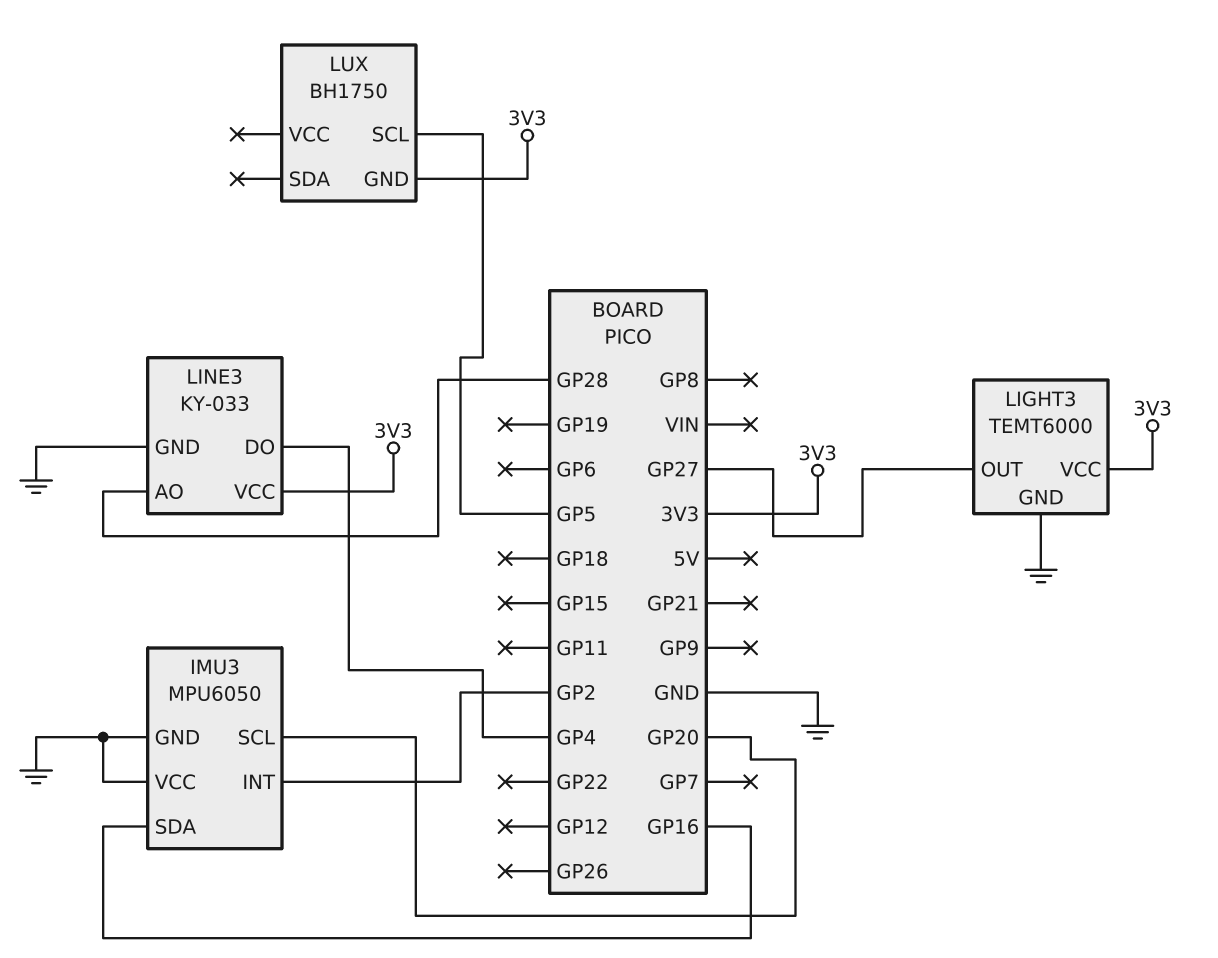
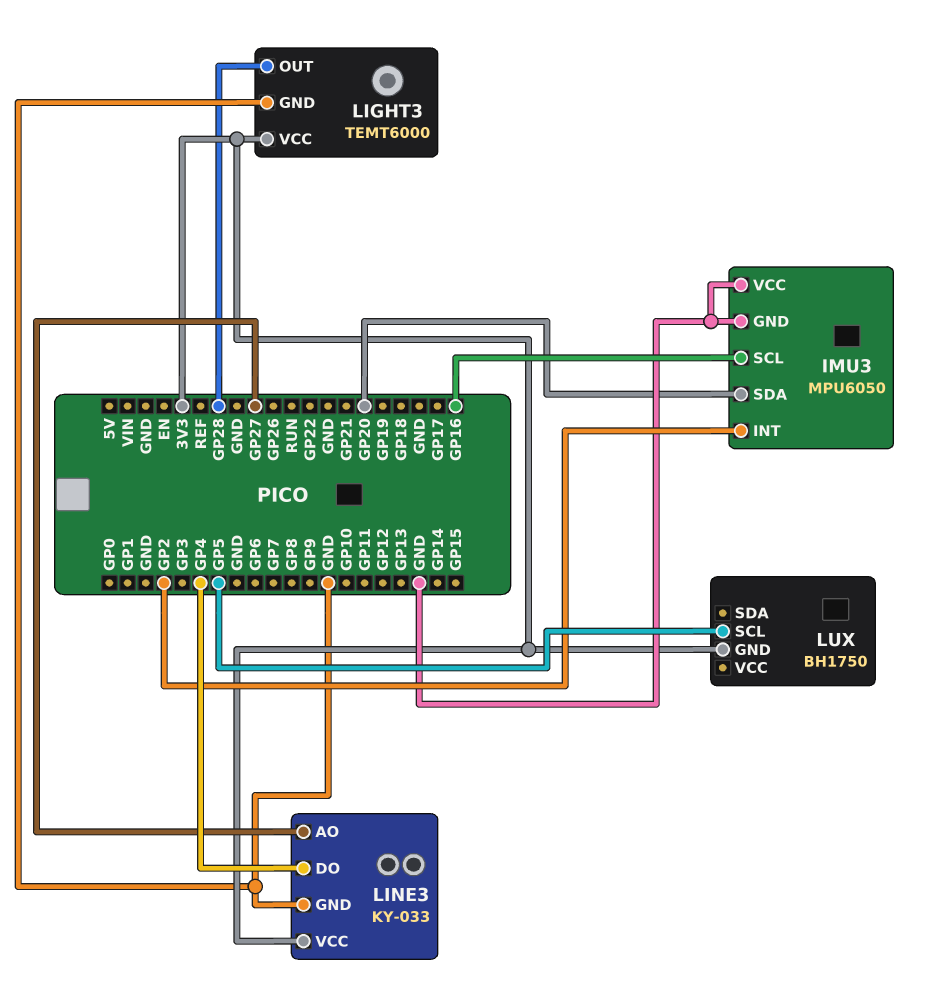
IMU3 pin SCL: GP20 -> GP16
IMU3 pin SDA: GP16 -> GP20
LIGHT3 pin OUT: GP27 -> GP28
LINE3 pin AO: GP28 -> GP27

